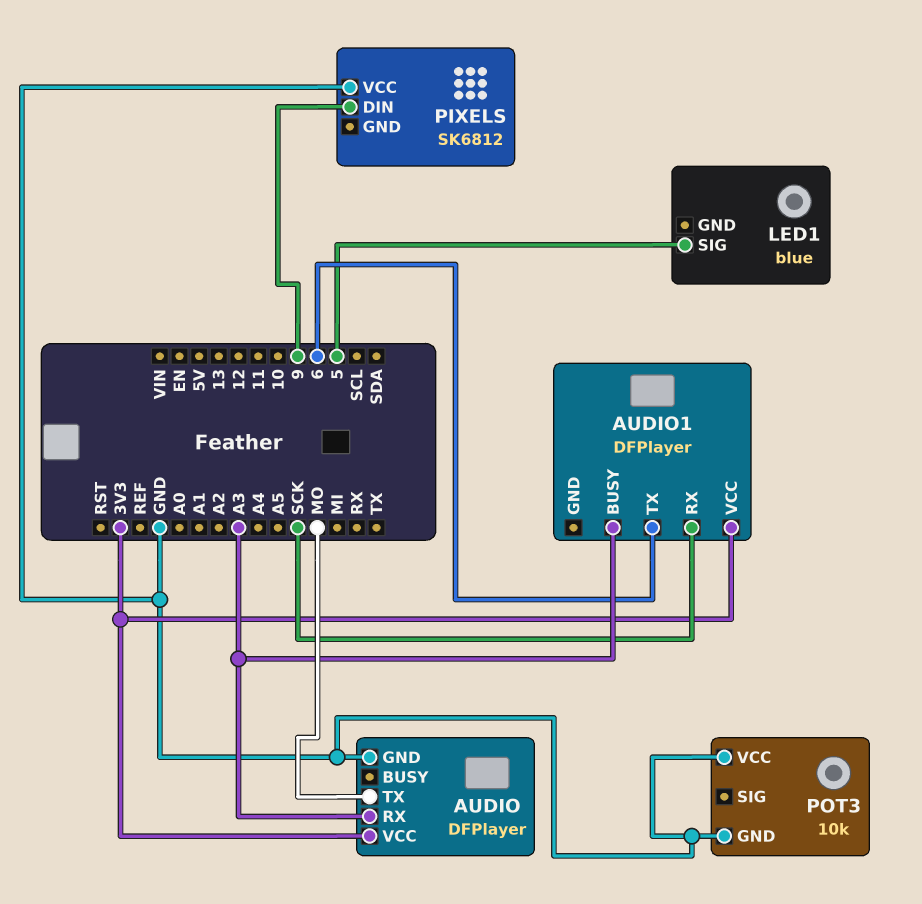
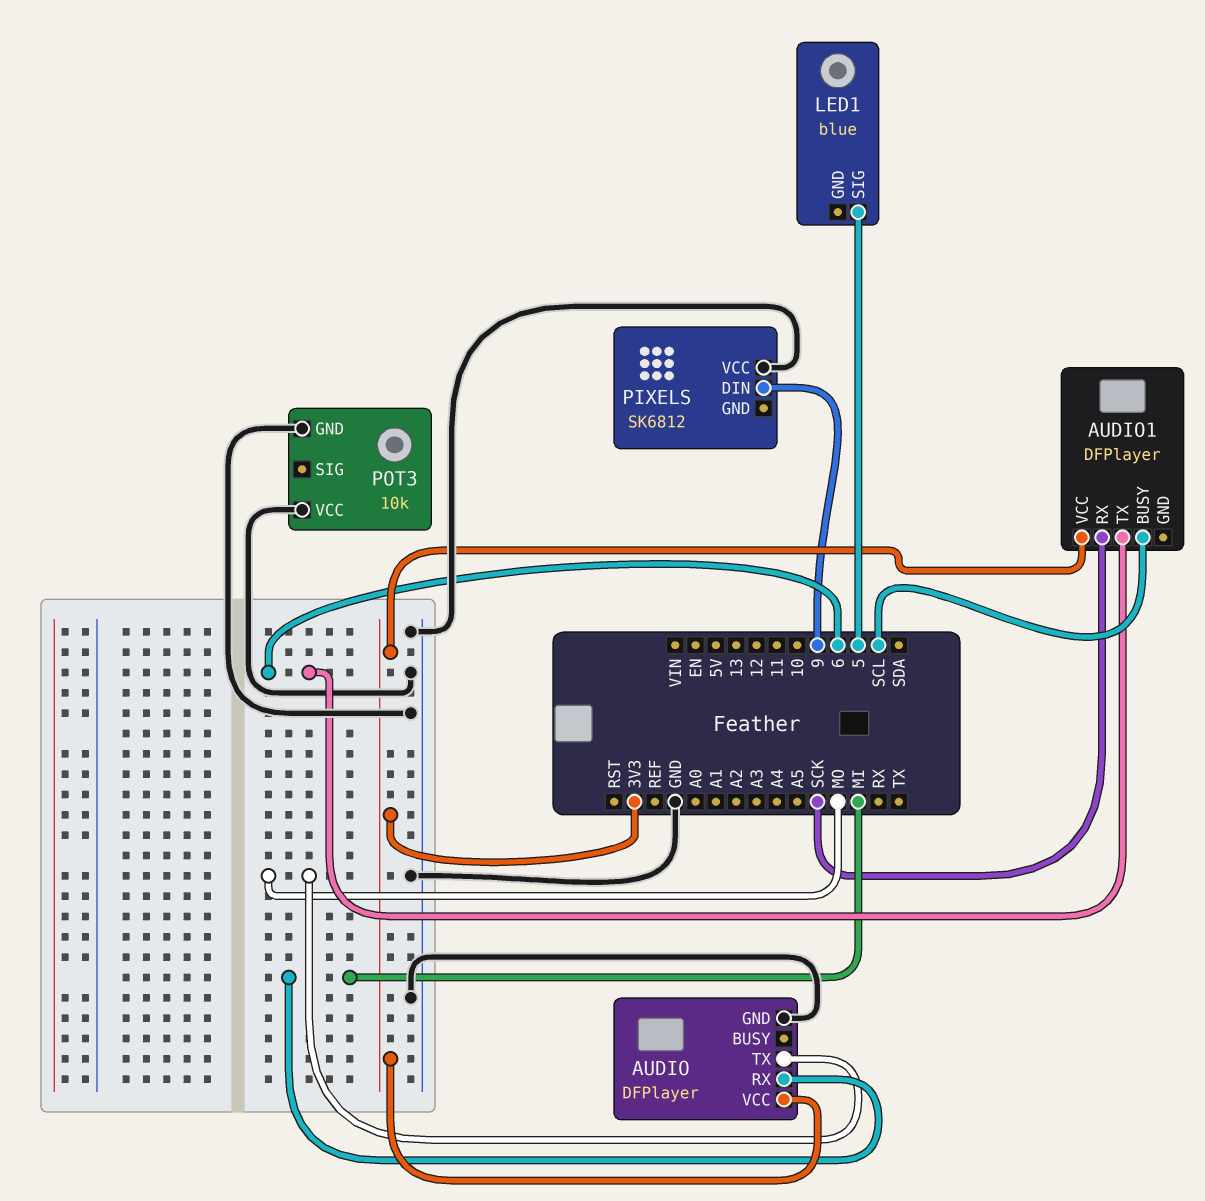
AUDIO pin RX: A3 -> MI
AUDIO1 pin BUSY: A3 -> SCL

